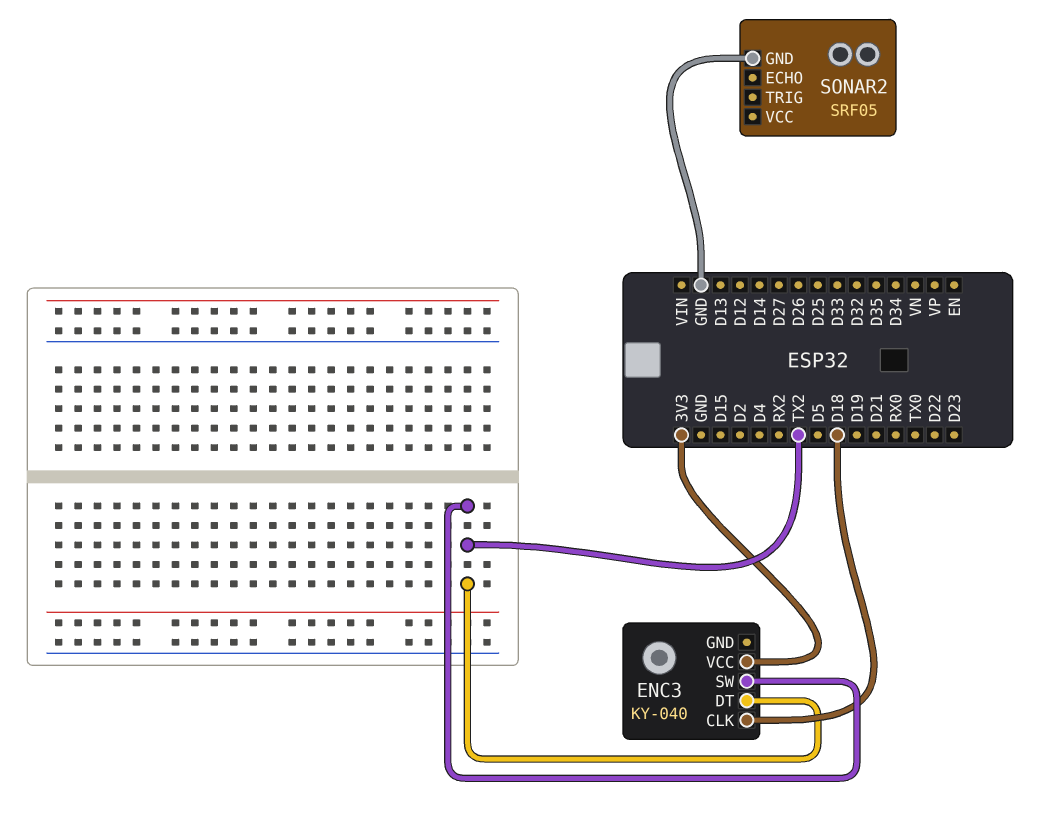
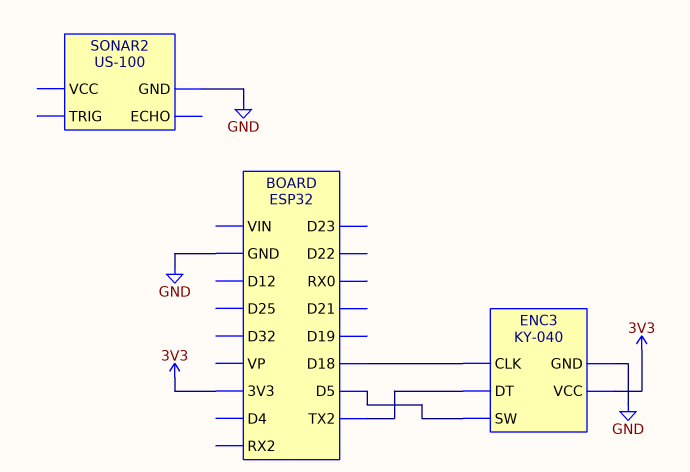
ENC3 pin GND: none -> GND
ENC3 pin SW: TX2 -> D5
SONAR2: SRF05 -> US-100

